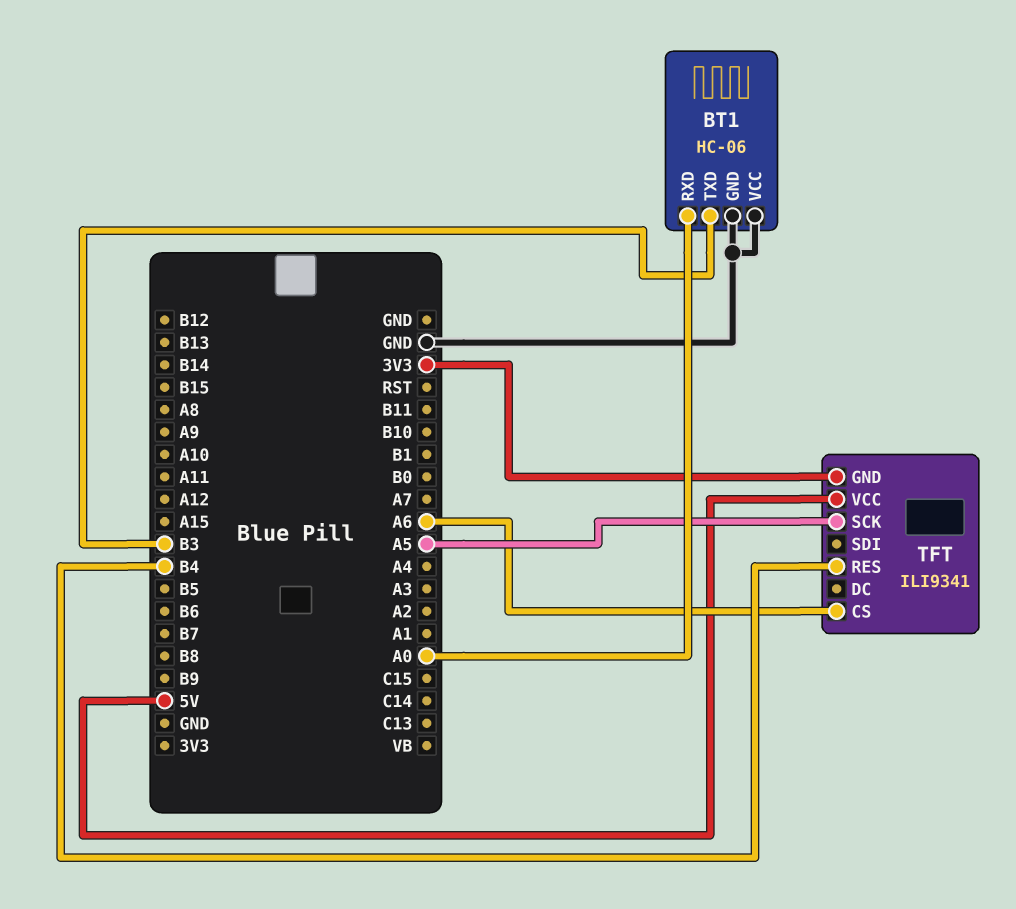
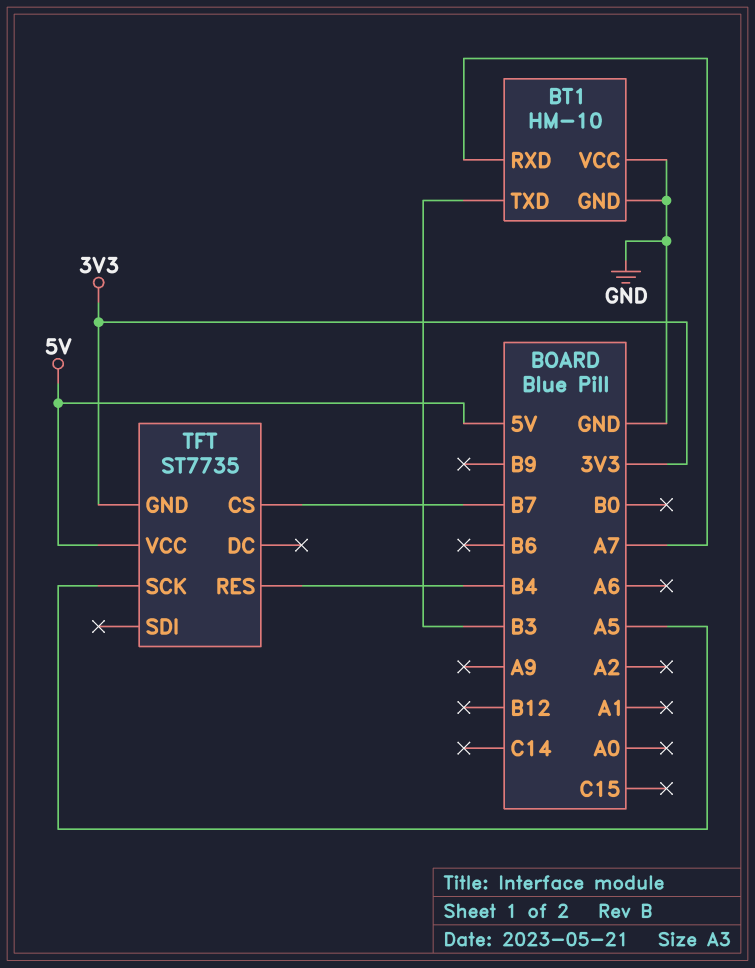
BT1: HC-06 -> HM-10
BT1 pin RXD: A0 -> A7
TFT: ILI9341 -> ST7735
TFT pin CS: A6 -> B7

